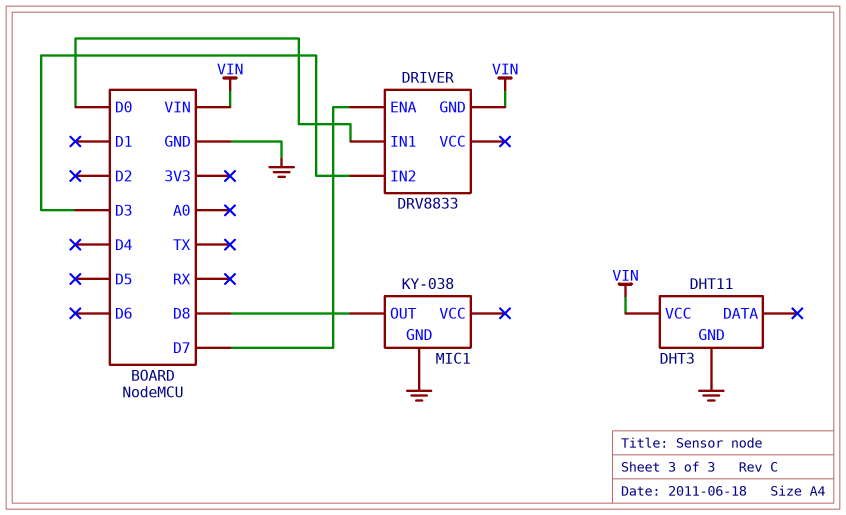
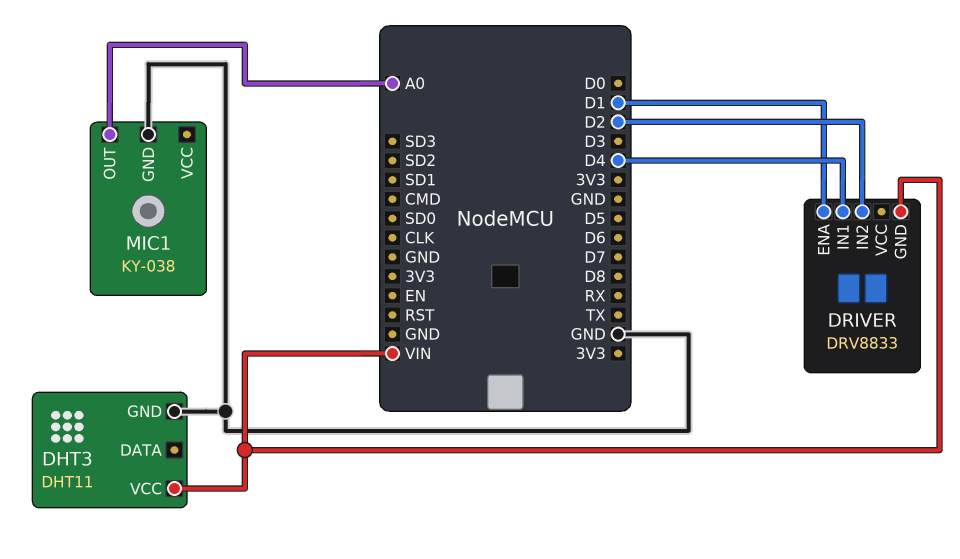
DRIVER pin ENA: D7 -> D1
DRIVER pin IN1: D0 -> D4
DRIVER pin IN2: D3 -> D2
MIC1 pin OUT: D8 -> A0

